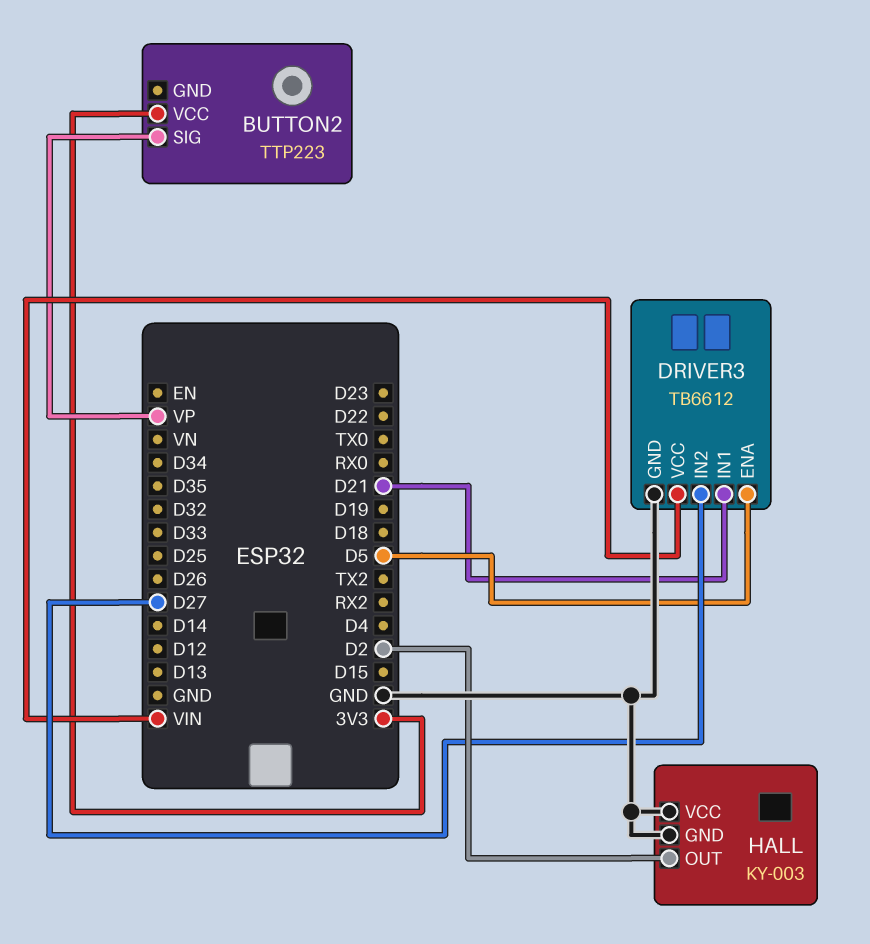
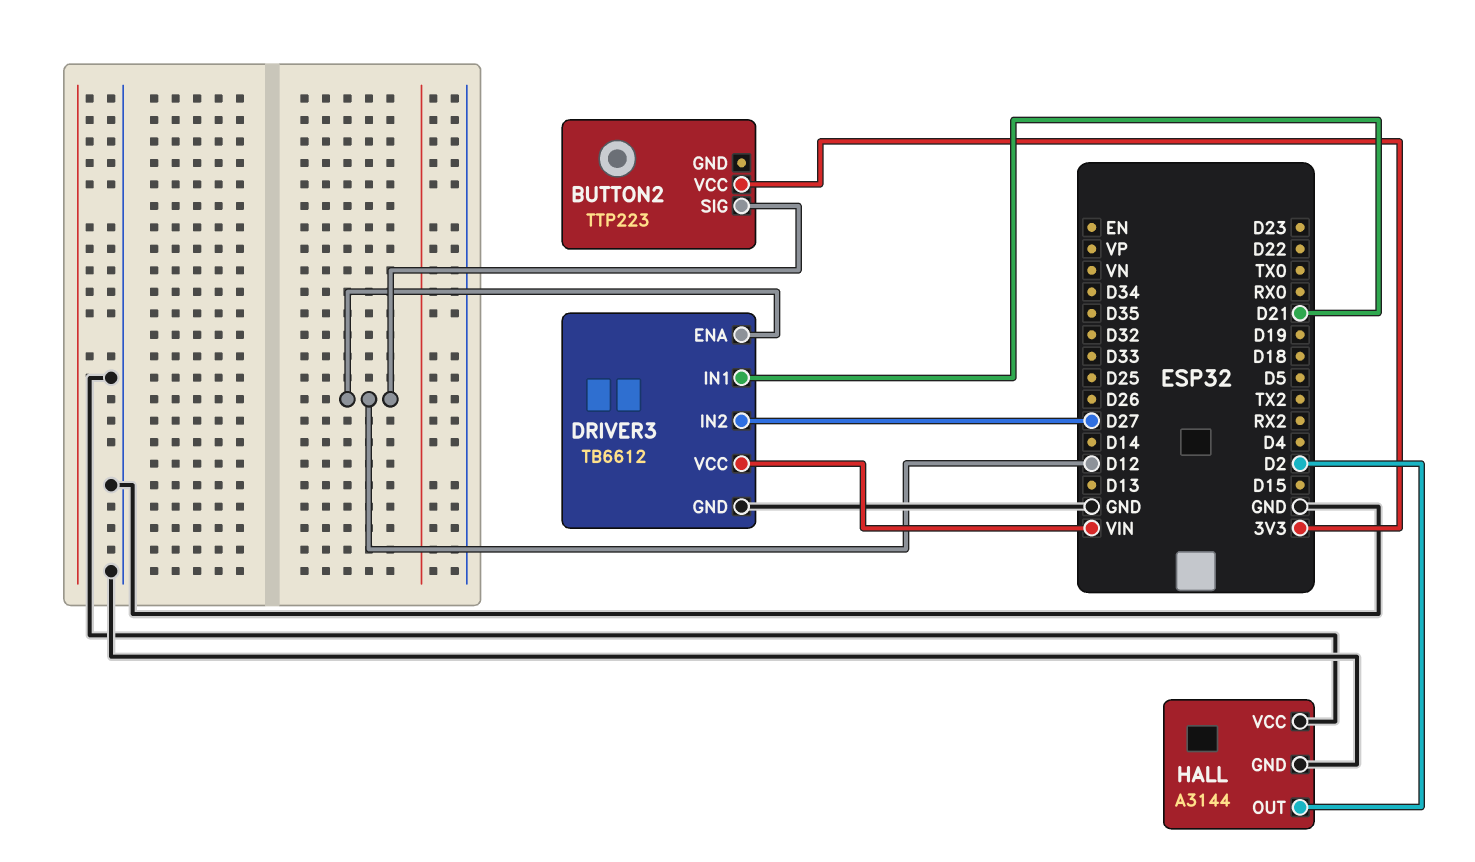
BUTTON2 pin SIG: VP -> D12
DRIVER3 pin ENA: D5 -> D12
HALL: KY-003 -> A3144

